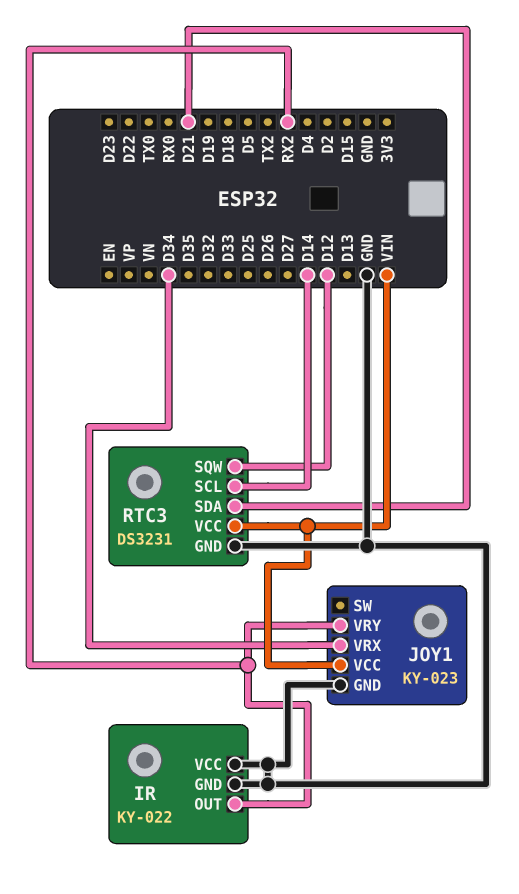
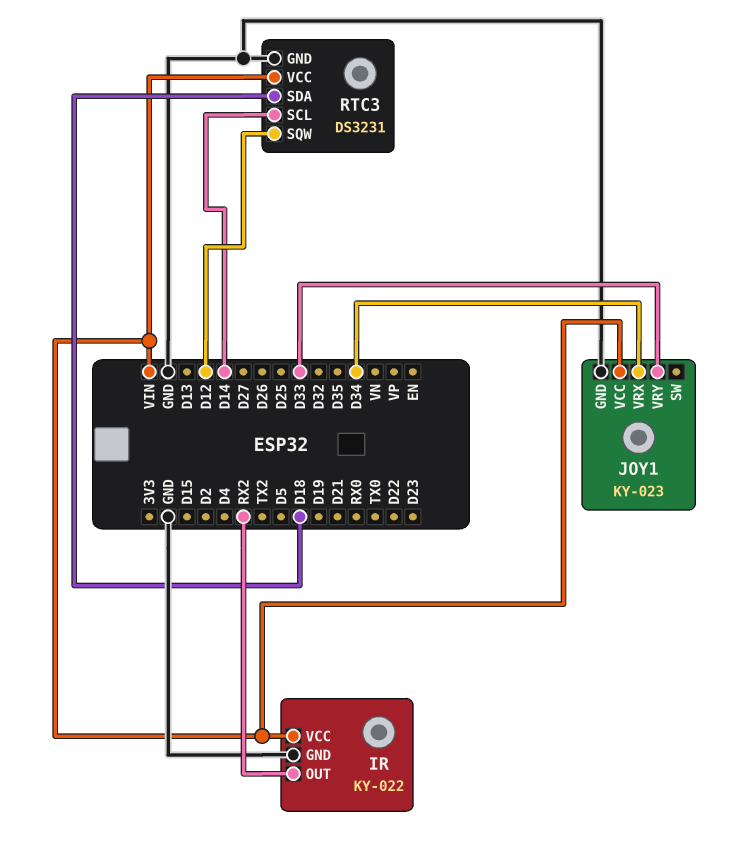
IR pin VCC: GND -> VIN
JOY1 pin VRY: RX2 -> D33
RTC3 pin SDA: D21 -> D18

